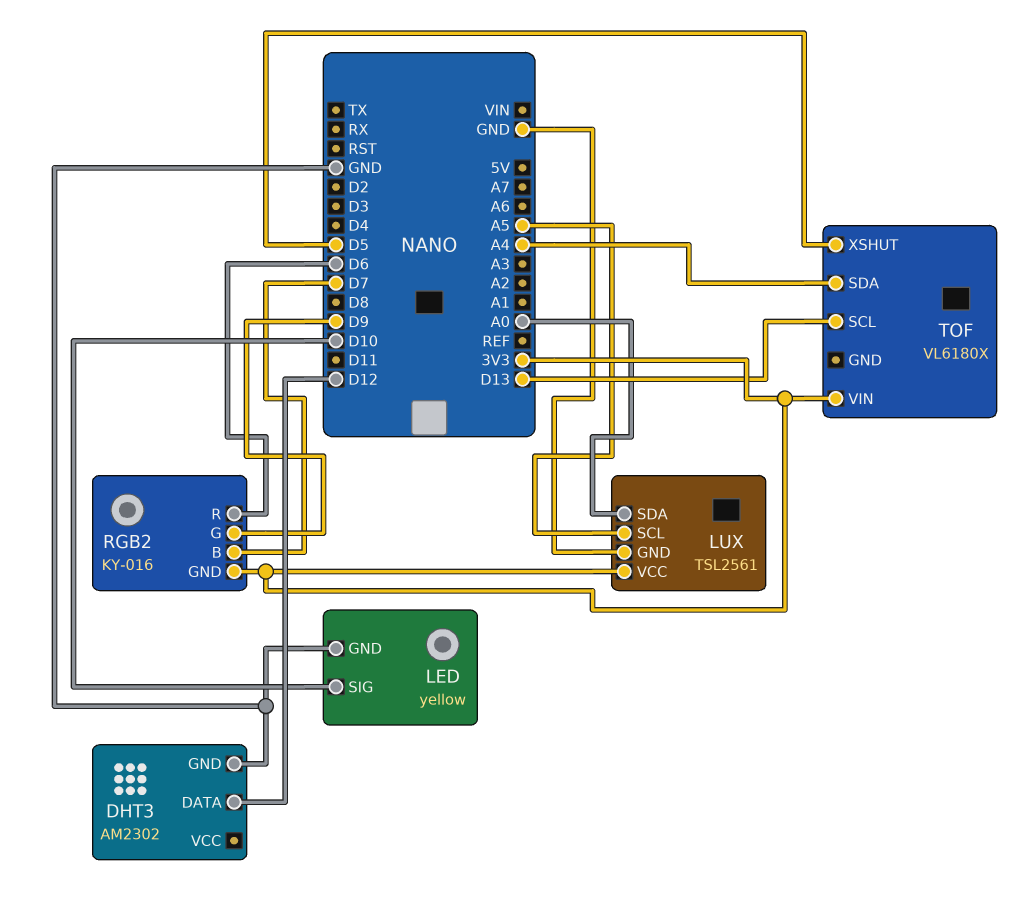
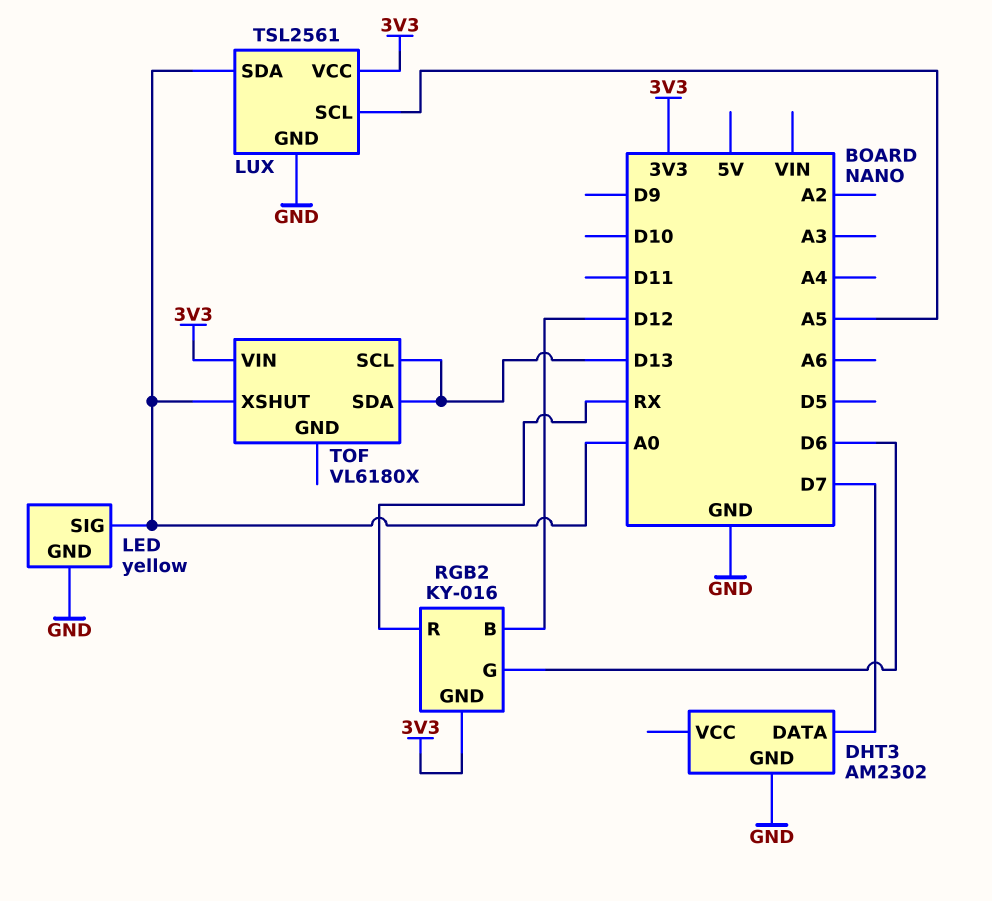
DHT3 pin DATA: D12 -> D7
LED pin SIG: D10 -> A0
RGB2 pin B: D7 -> D12
RGB2 pin G: D9 -> D6
RGB2 pin R: D6 -> RX
TOF pin SDA: A4 -> D13
TOF pin XSHUT: D5 -> A0

